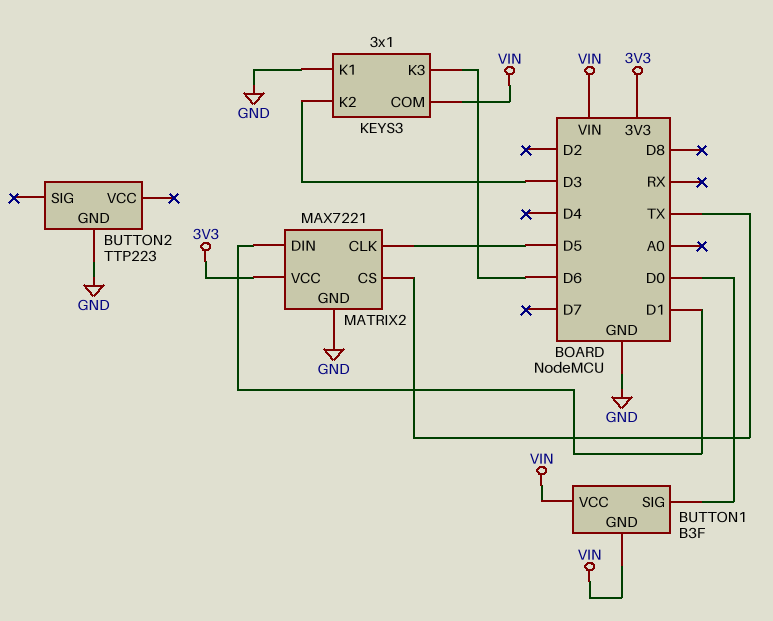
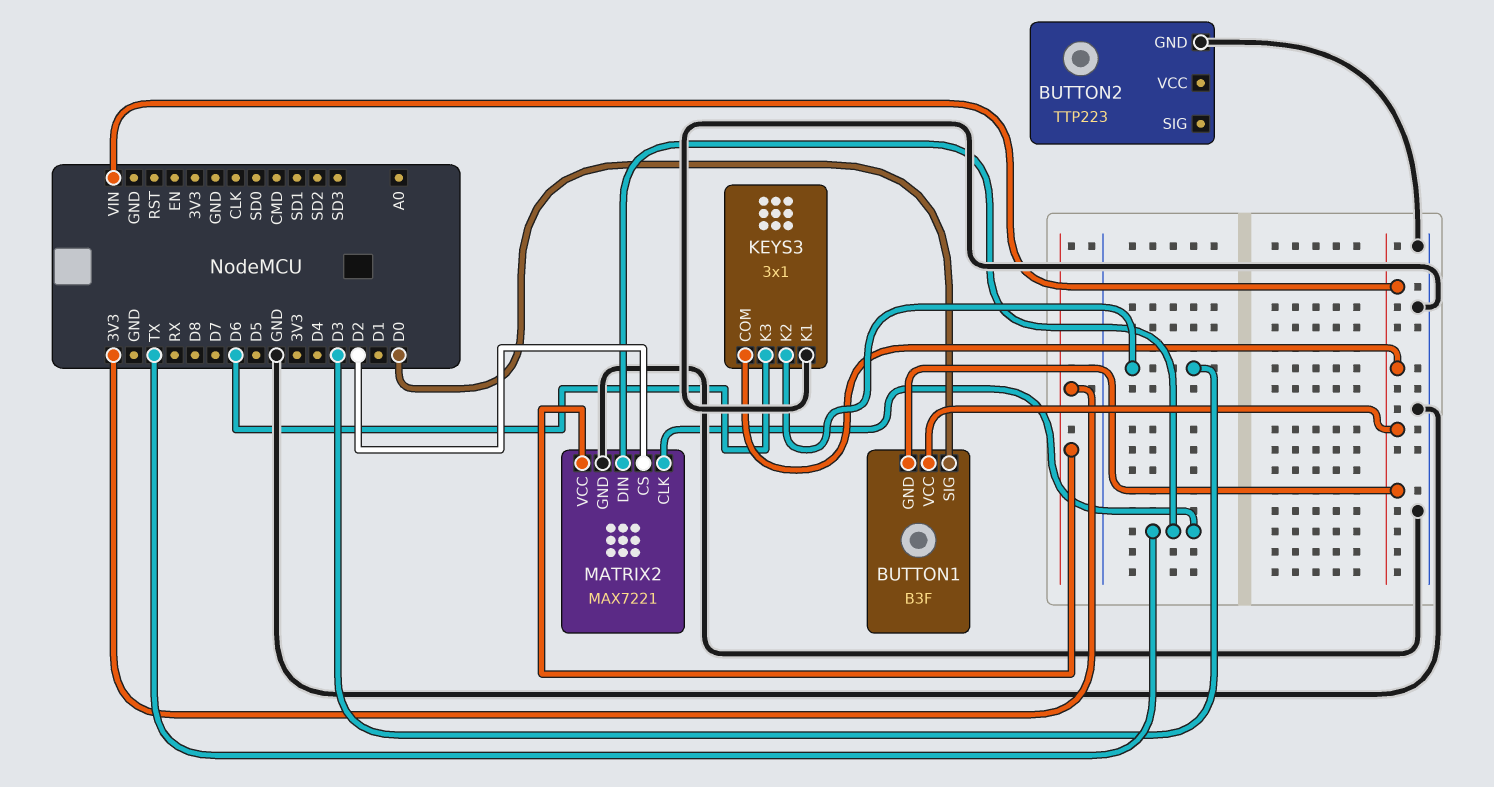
MATRIX2 pin CLK: D5 -> TX
MATRIX2 pin CS: TX -> D2
MATRIX2 pin DIN: D1 -> TX

